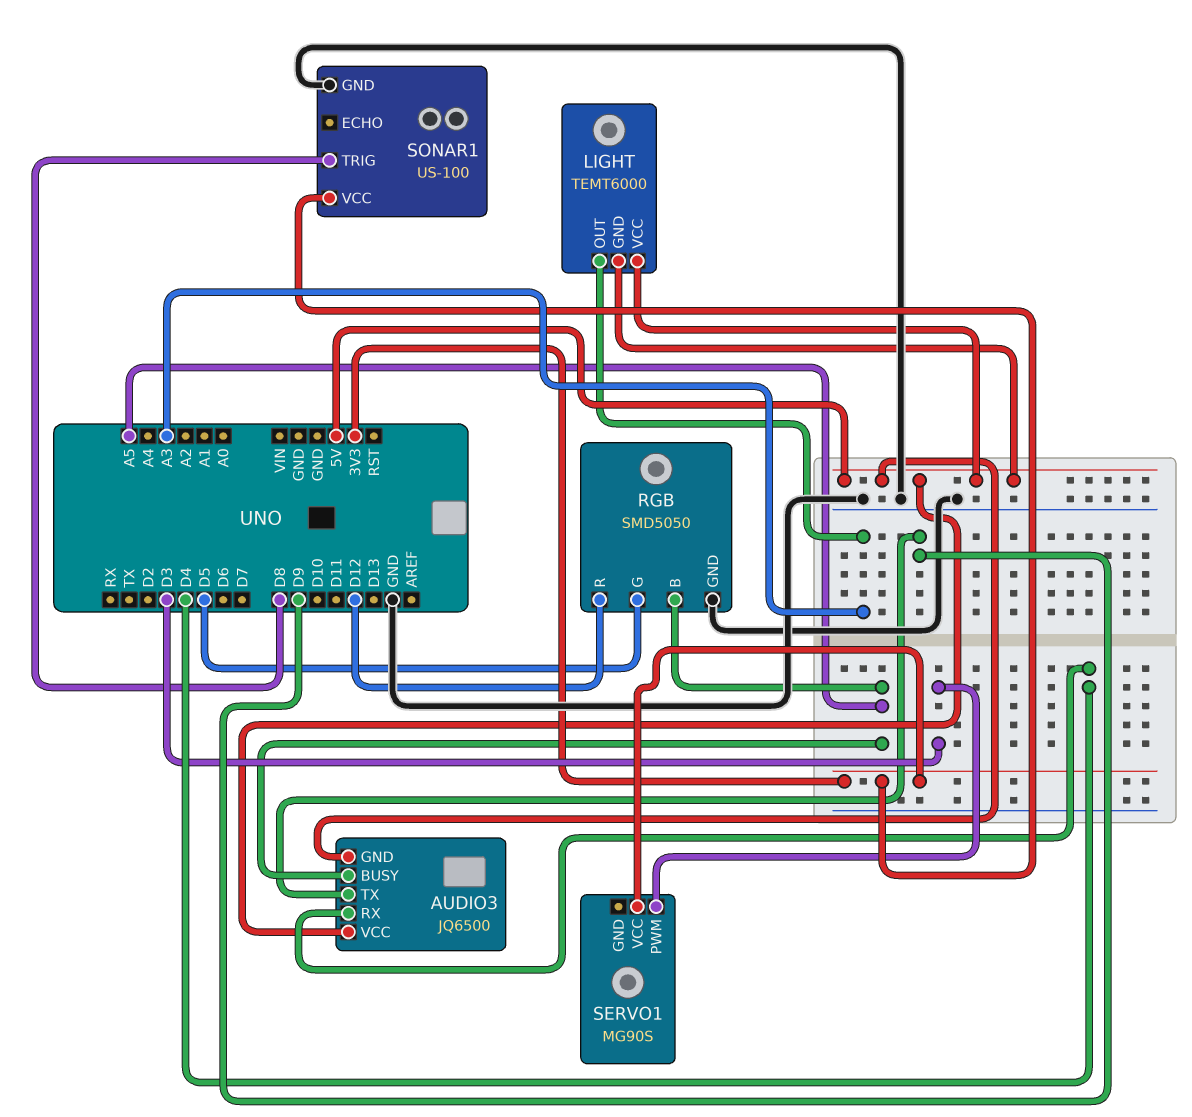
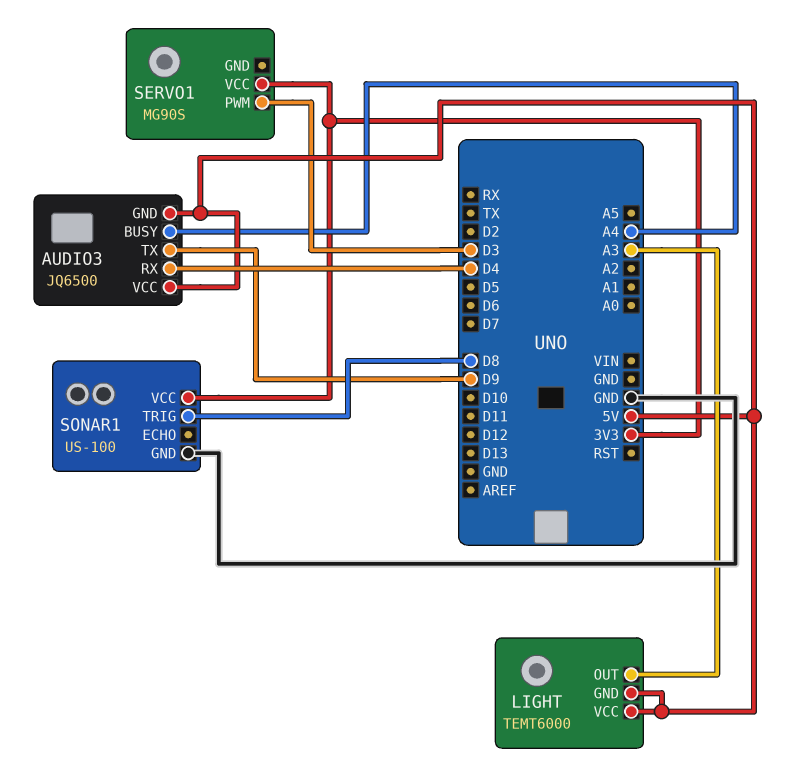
AUDIO3 pin BUSY: A5 -> A4
RGB: SMD5050 -> none
RGB pin B: A5 -> none
RGB pin G: D5 -> none
RGB pin GND: GND -> none
RGB pin R: D12 -> none

